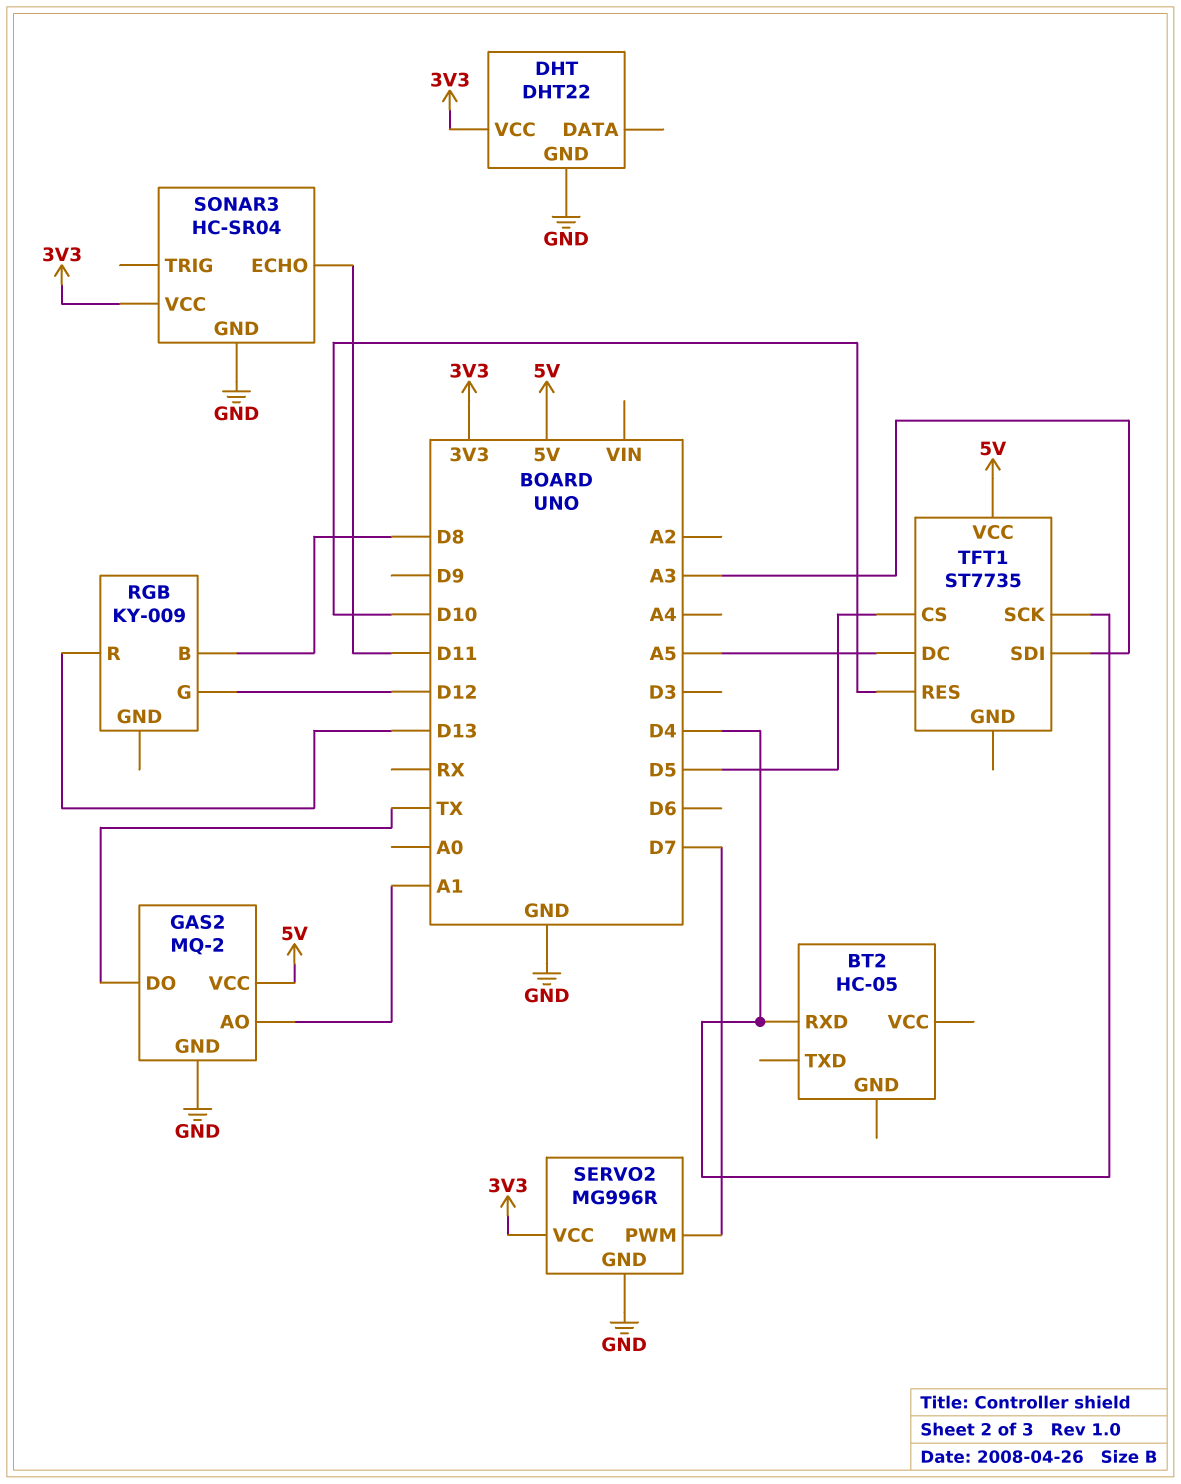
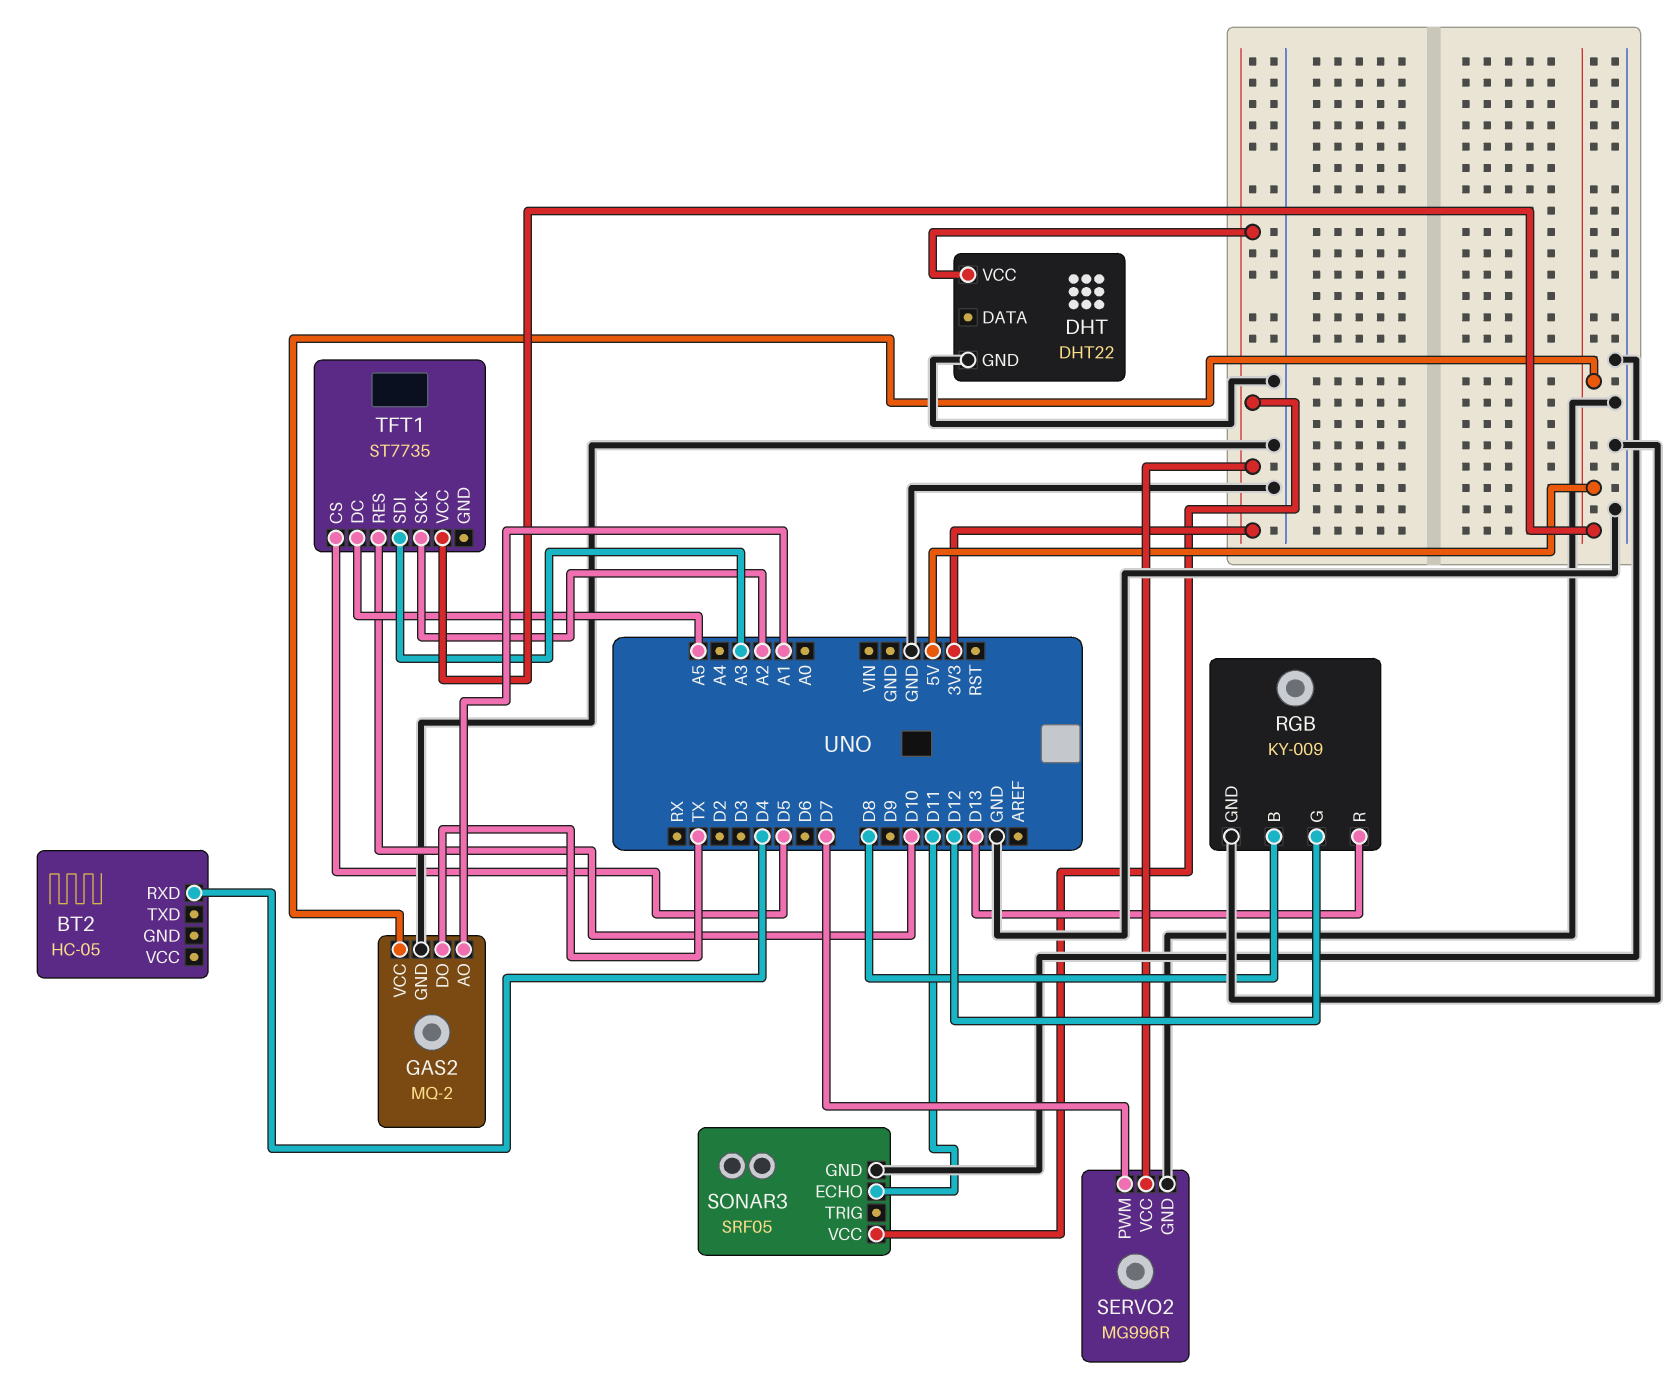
RGB pin GND: none -> GND
SONAR3: HC-SR04 -> SRF05
TFT1 pin SCK: D4 -> A2

